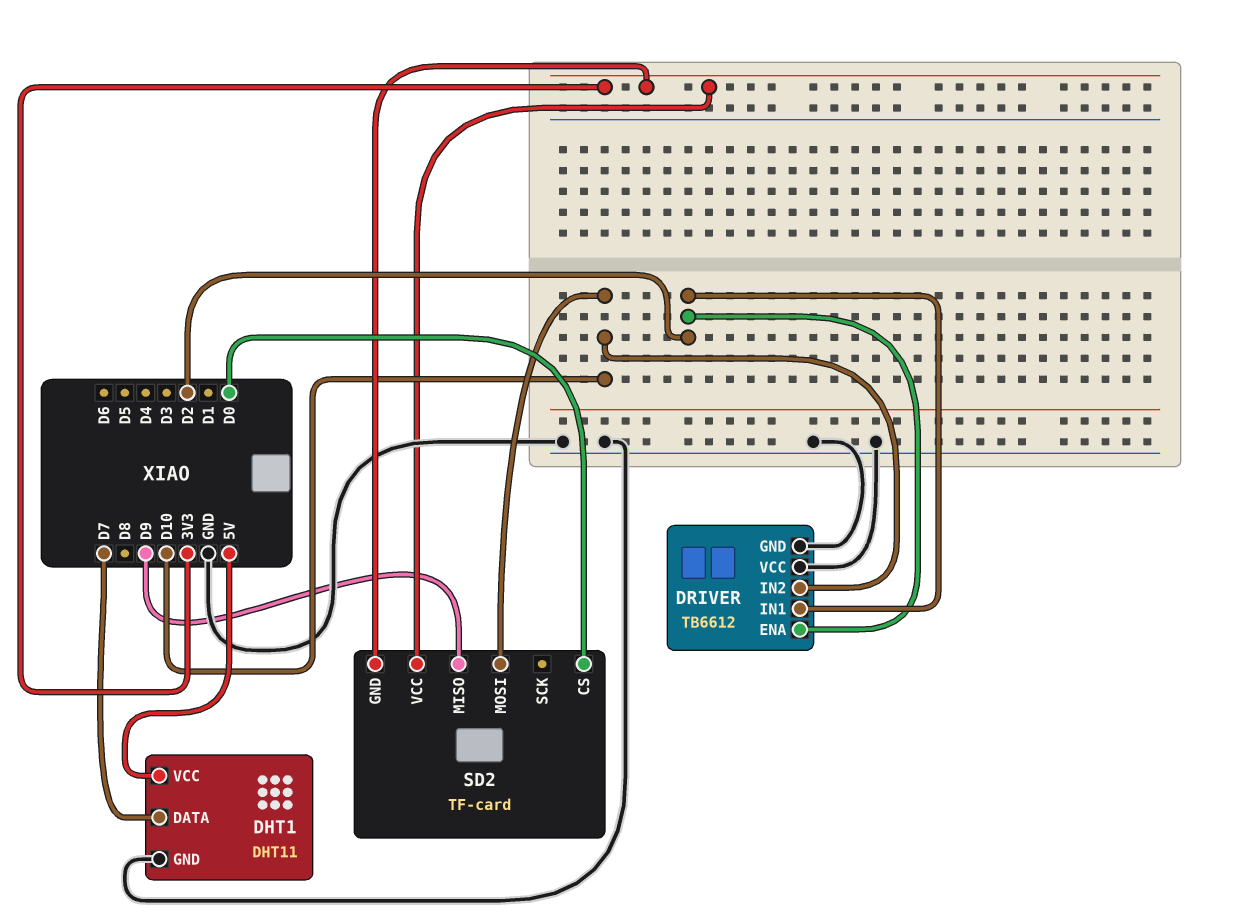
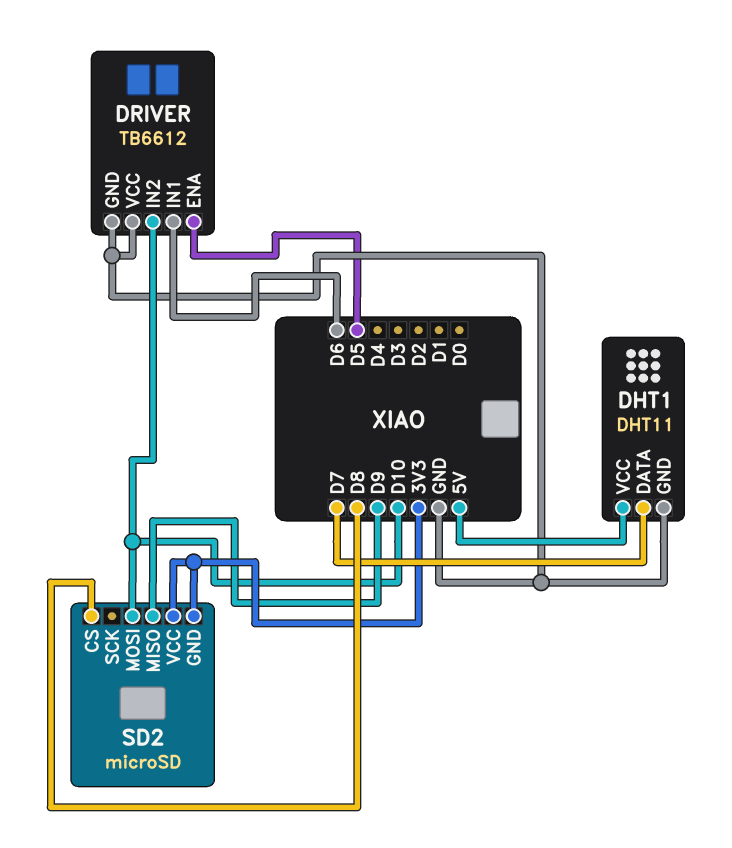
DRIVER pin ENA: D2 -> D5
DRIVER pin IN1: D2 -> D6
SD2: TF-card -> microSD
SD2 pin CS: D0 -> D8

